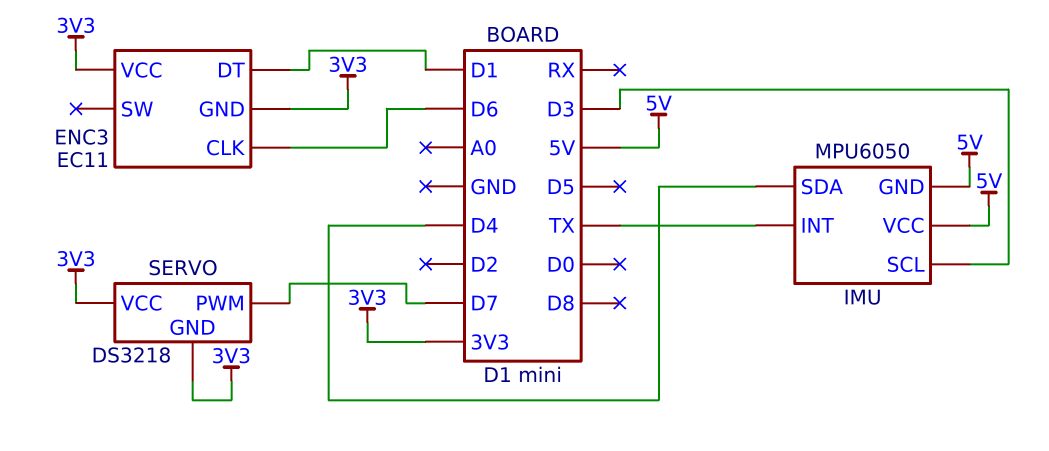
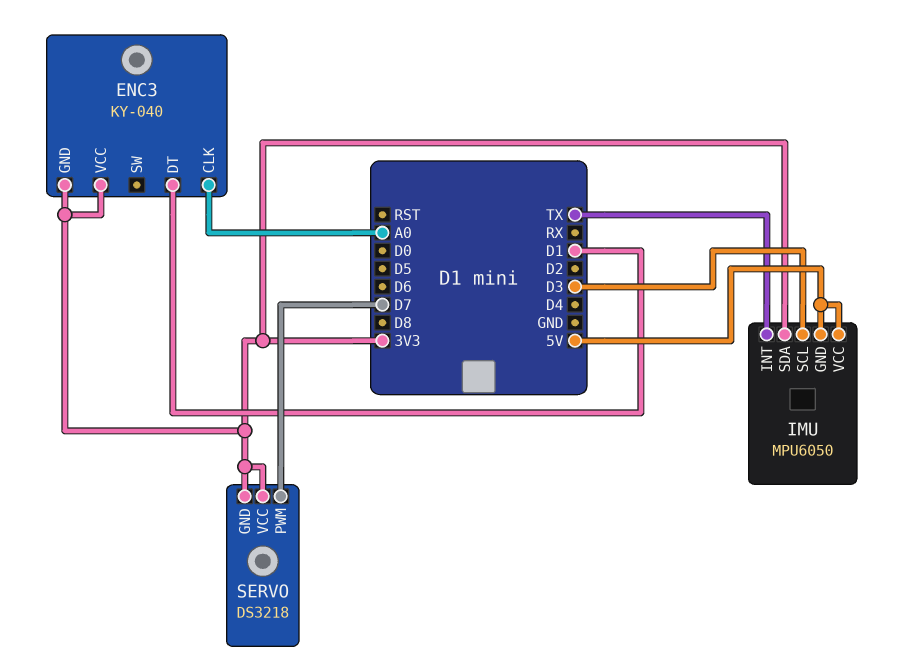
ENC3: EC11 -> KY-040
ENC3 pin CLK: D6 -> A0
IMU pin SDA: D4 -> 3V3

